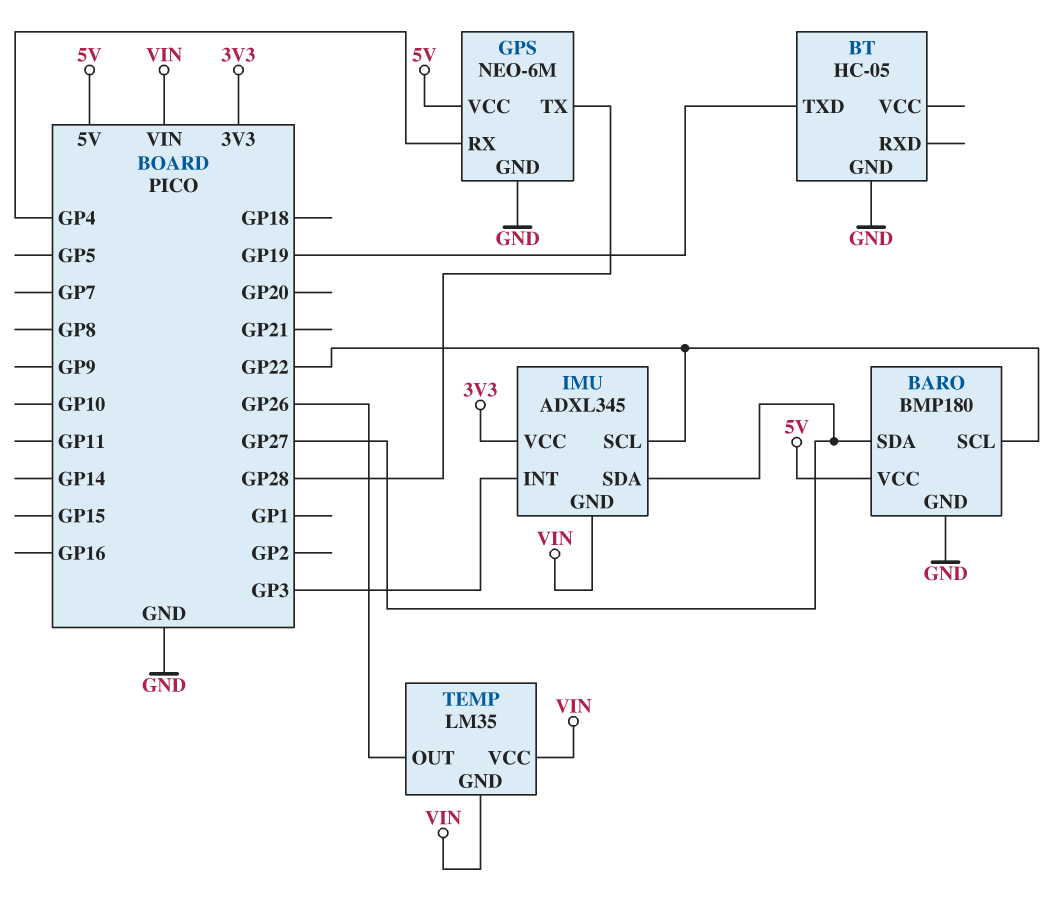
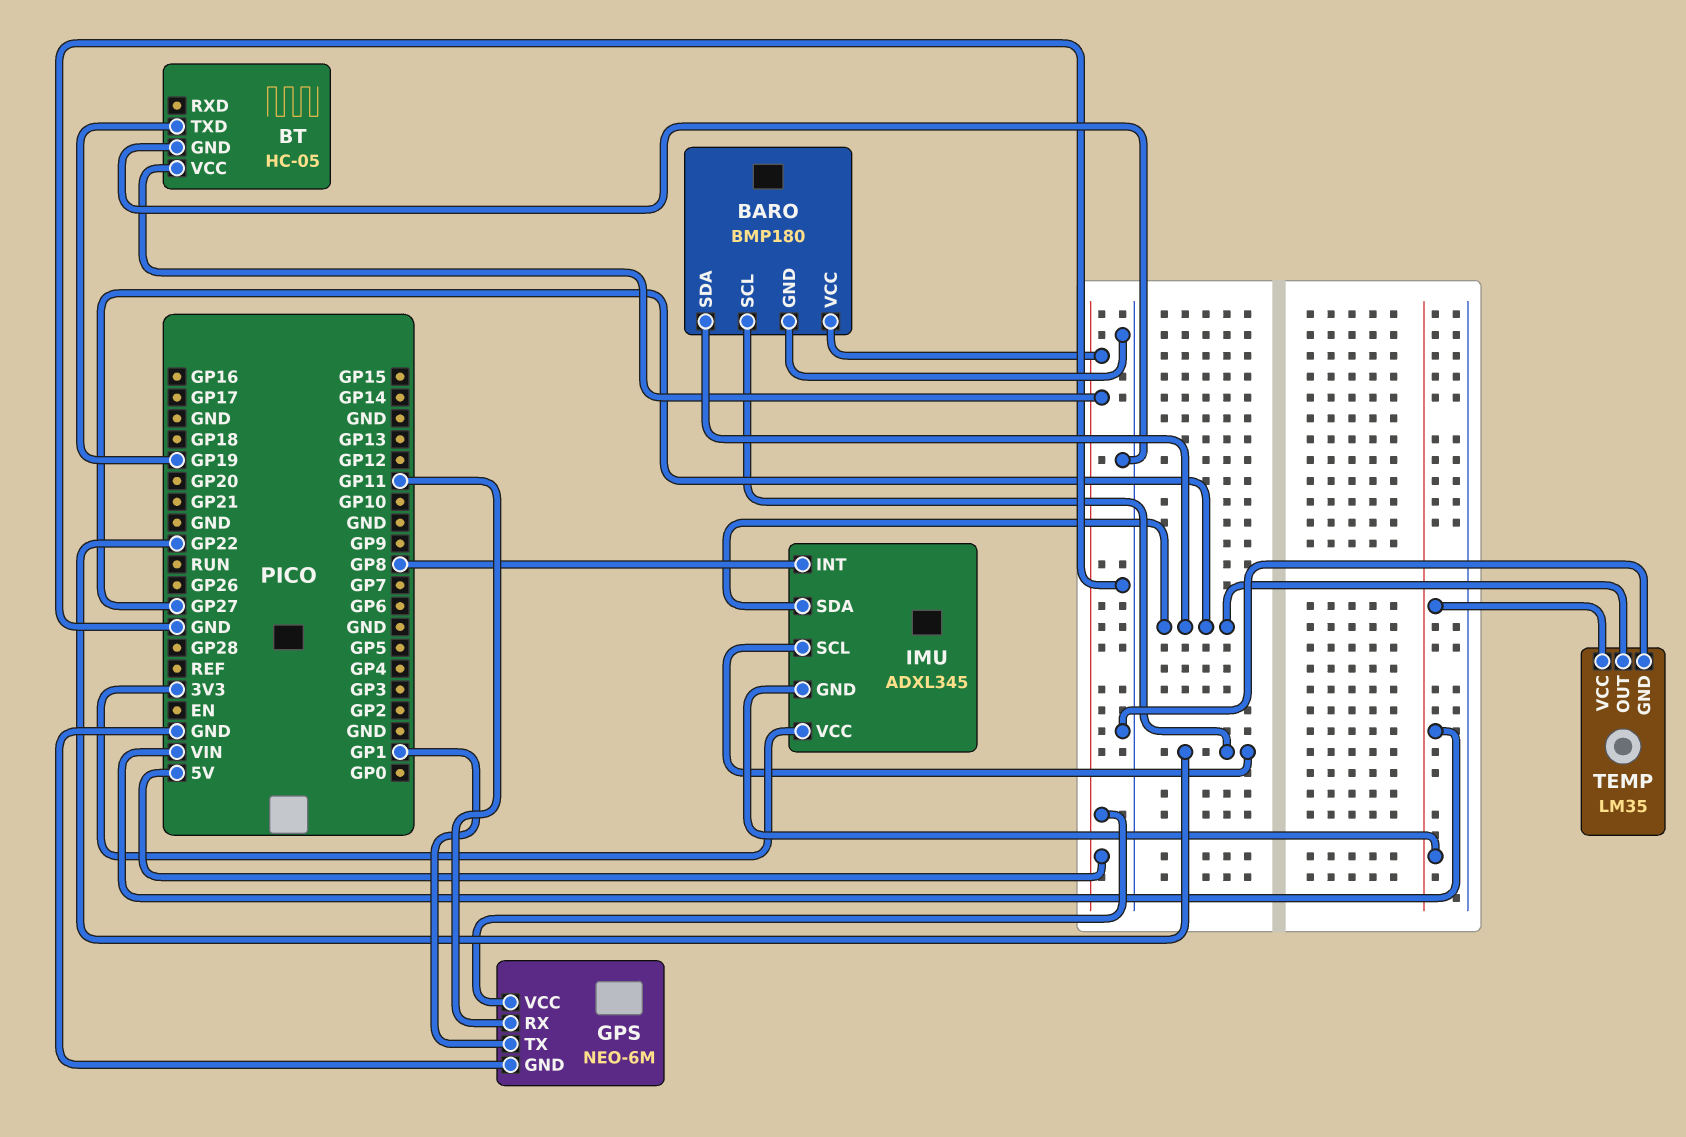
BT pin VCC: none -> 5V
GPS pin RX: GP4 -> GP11
GPS pin TX: GP28 -> GP1
IMU pin INT: GP3 -> GP8
TEMP pin GND: VIN -> GND
TEMP pin OUT: GP26 -> GP27

